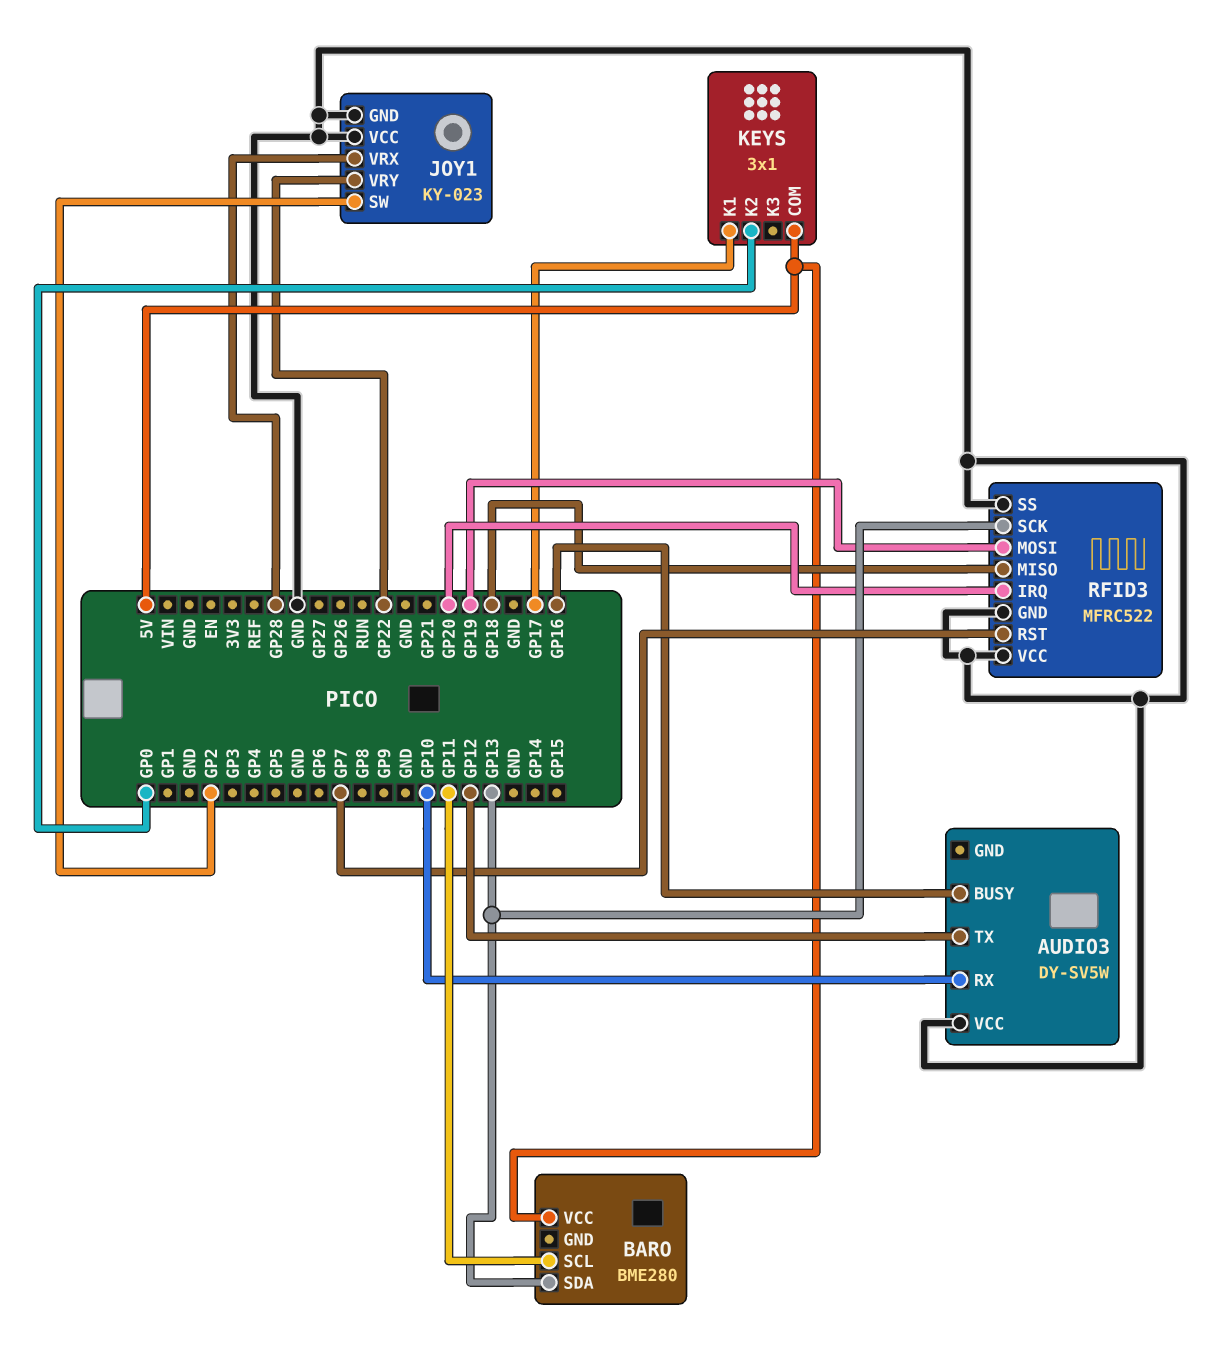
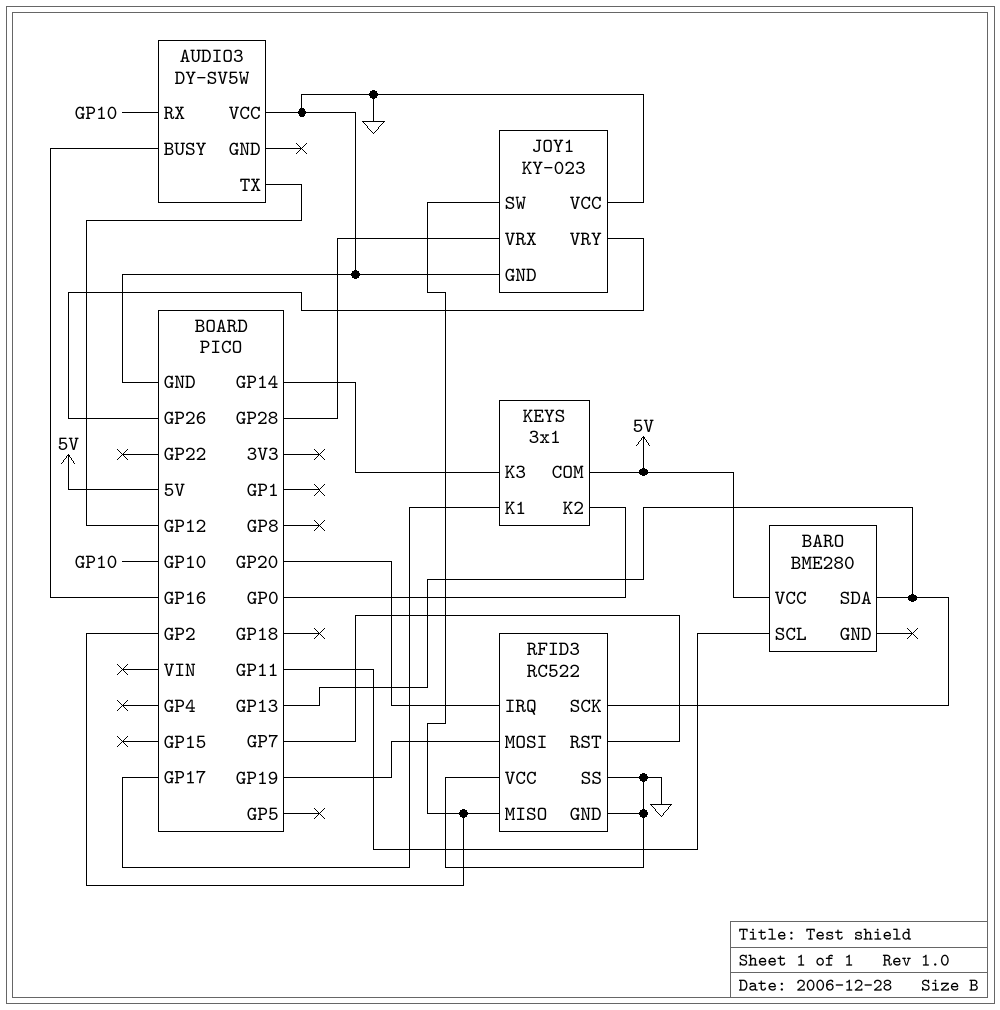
JOY1 pin VRY: GP22 -> GP26
KEYS pin K3: none -> GP14
RFID3: MFRC522 -> RC522
RFID3 pin MISO: GP18 -> GP2

